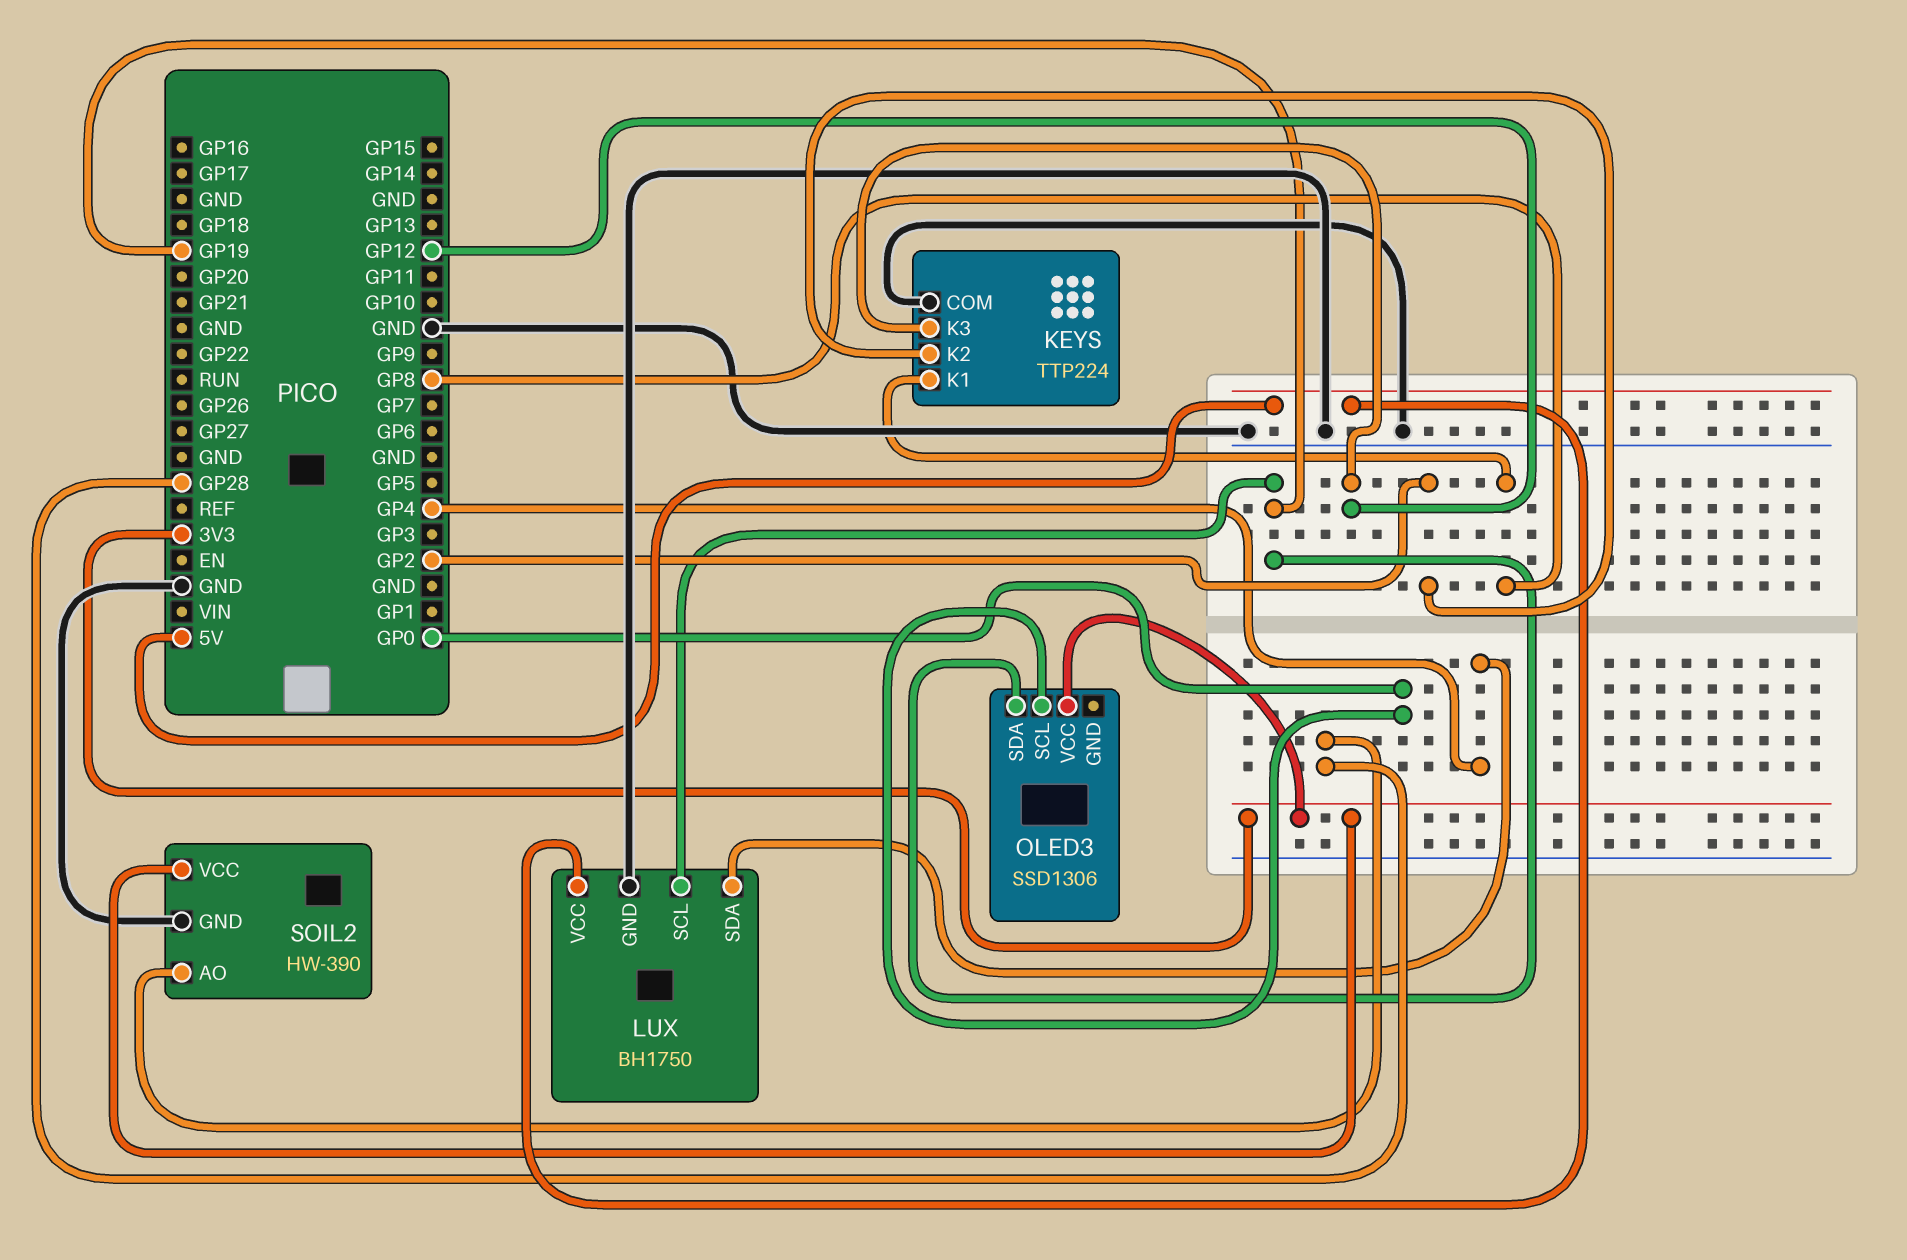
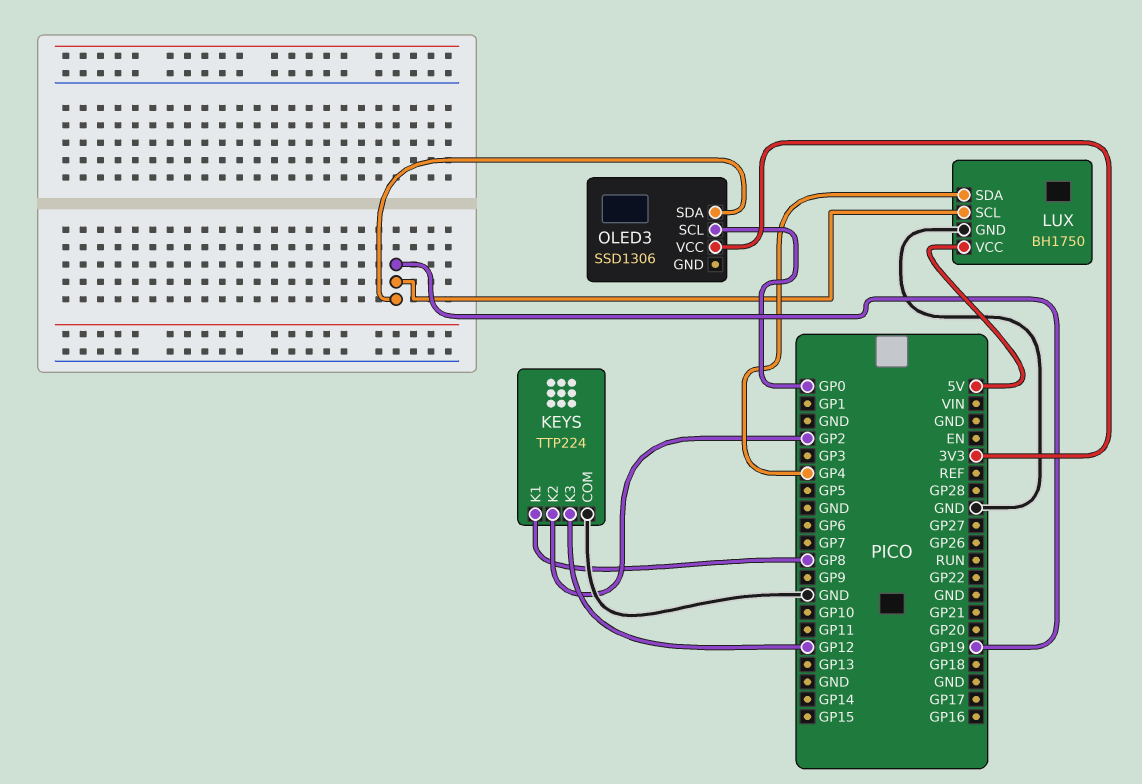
SOIL2: HW-390 -> none
SOIL2 pin AO: GP28 -> none
SOIL2 pin GND: GND -> none
SOIL2 pin VCC: 3V3 -> none

